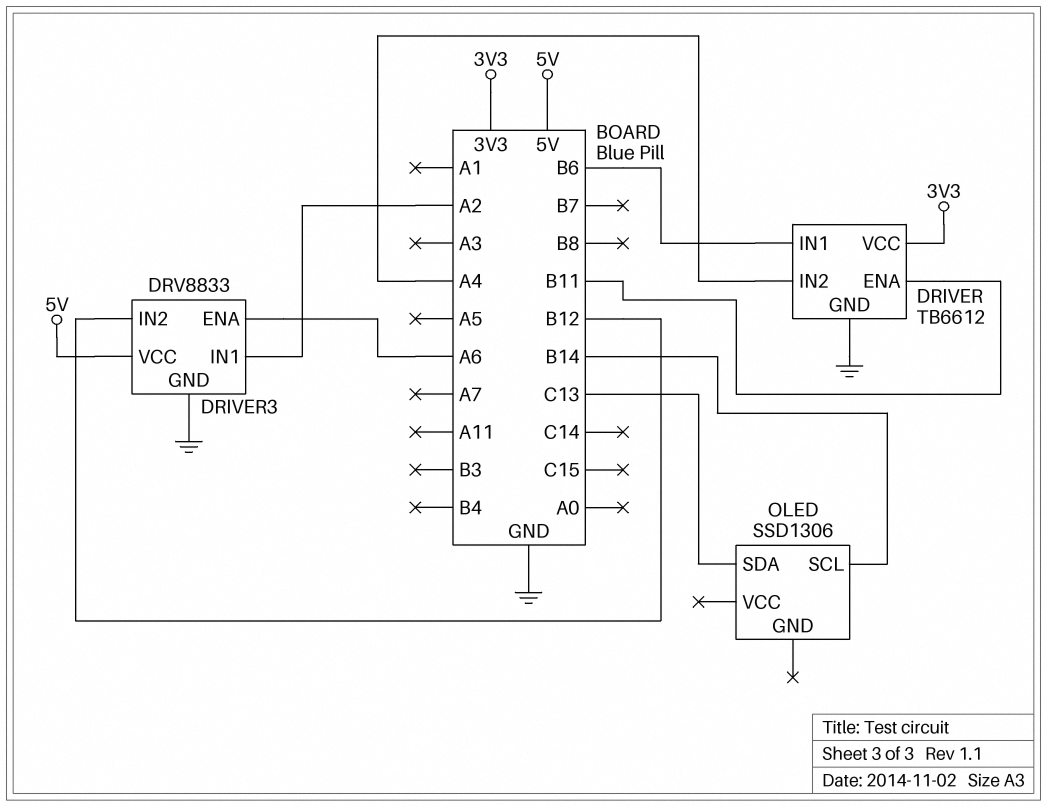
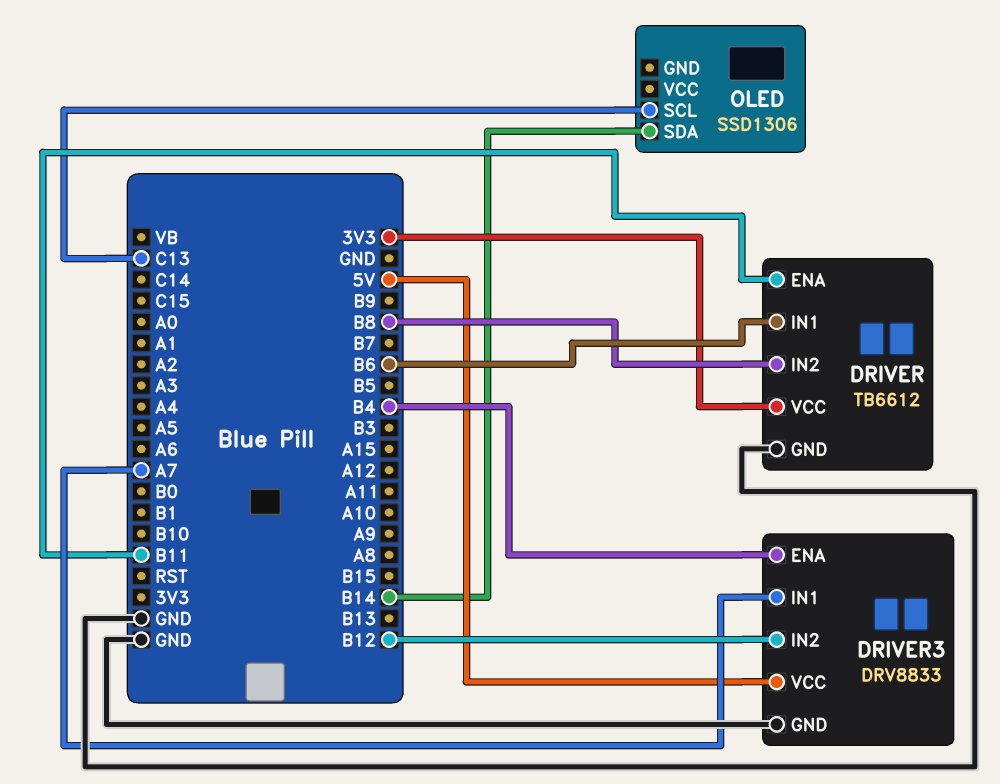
DRIVER pin IN2: A4 -> B8
DRIVER3 pin ENA: A6 -> B4
DRIVER3 pin IN1: A2 -> A7
OLED pin SCL: B14 -> C13
OLED pin SDA: C13 -> B14

